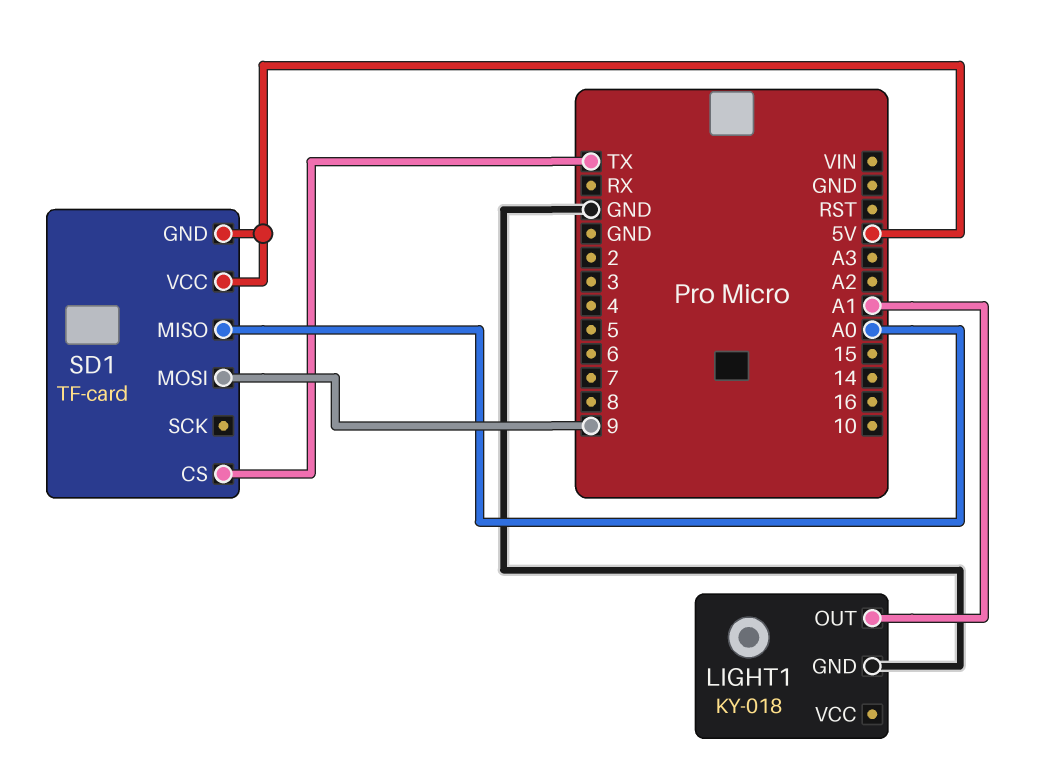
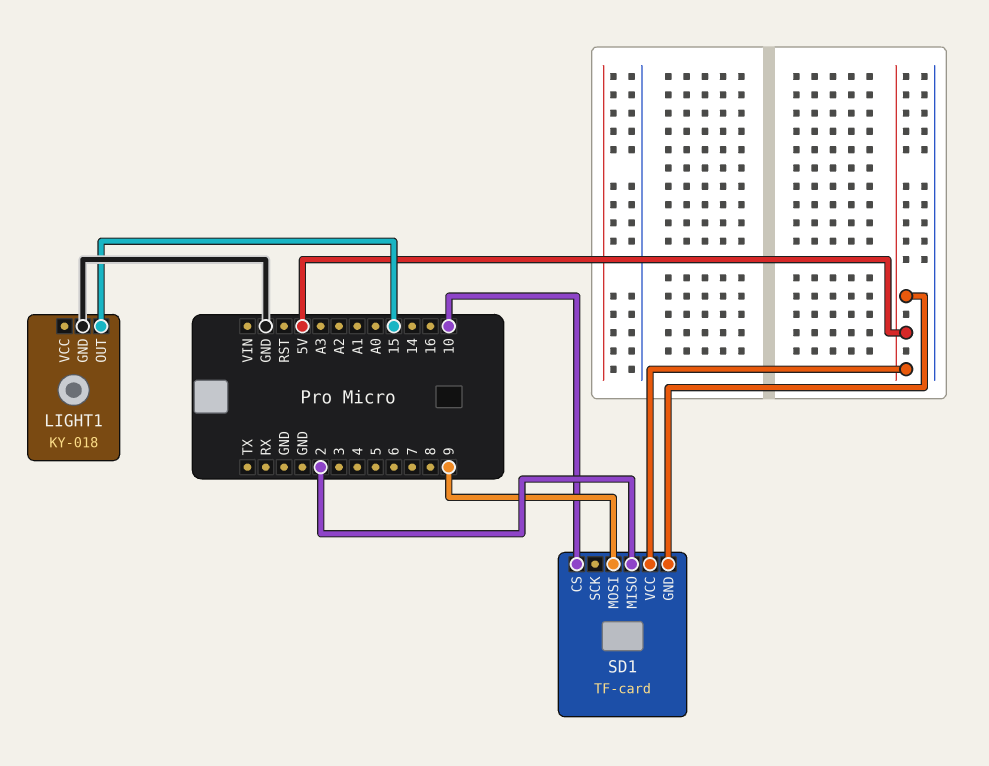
LIGHT1 pin OUT: A1 -> 15
SD1 pin CS: TX -> 10
SD1 pin MISO: A0 -> 2

